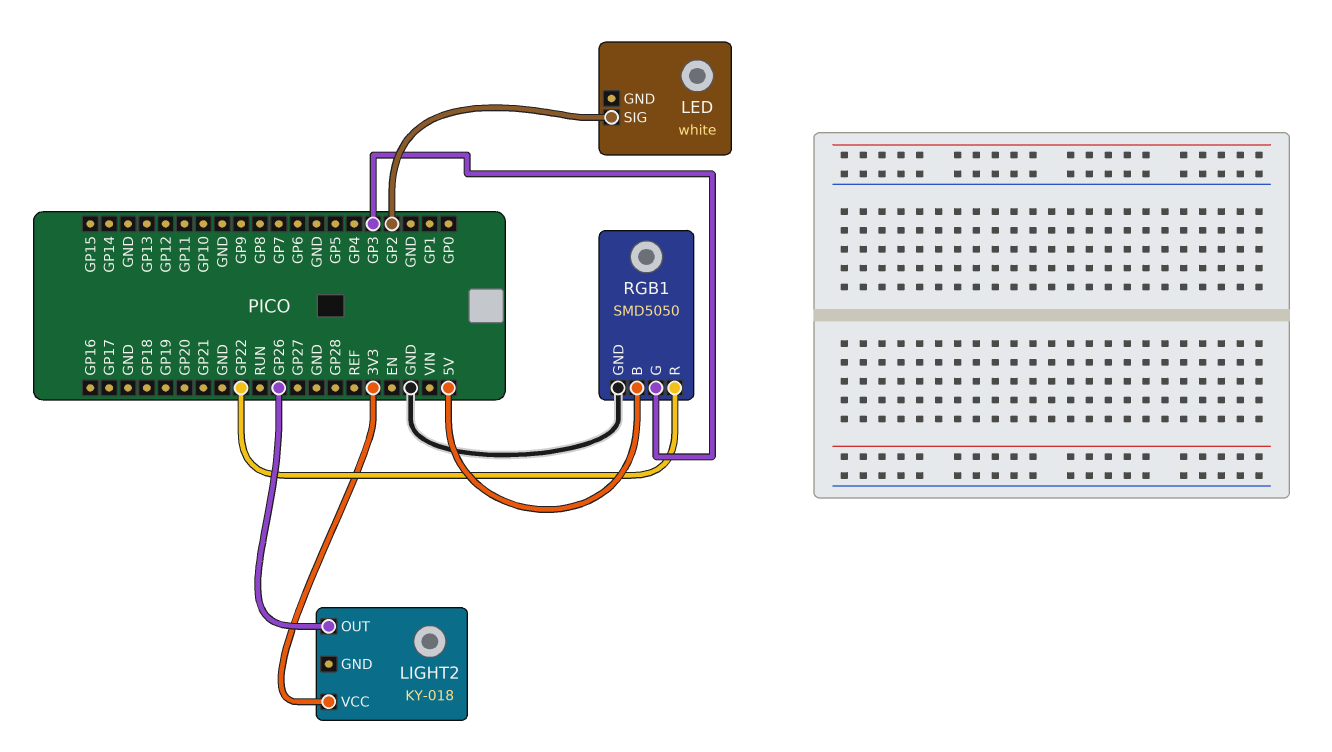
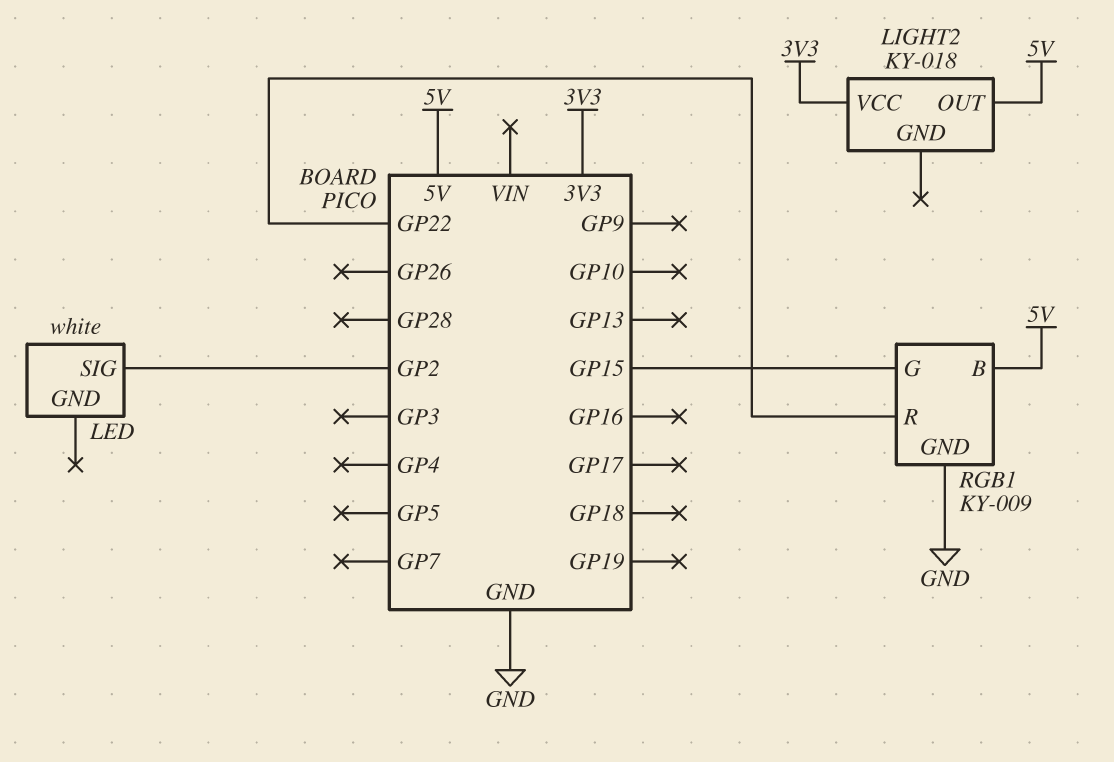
LIGHT2 pin OUT: GP26 -> 5V
RGB1: SMD5050 -> KY-009
RGB1 pin G: GP3 -> GP15

